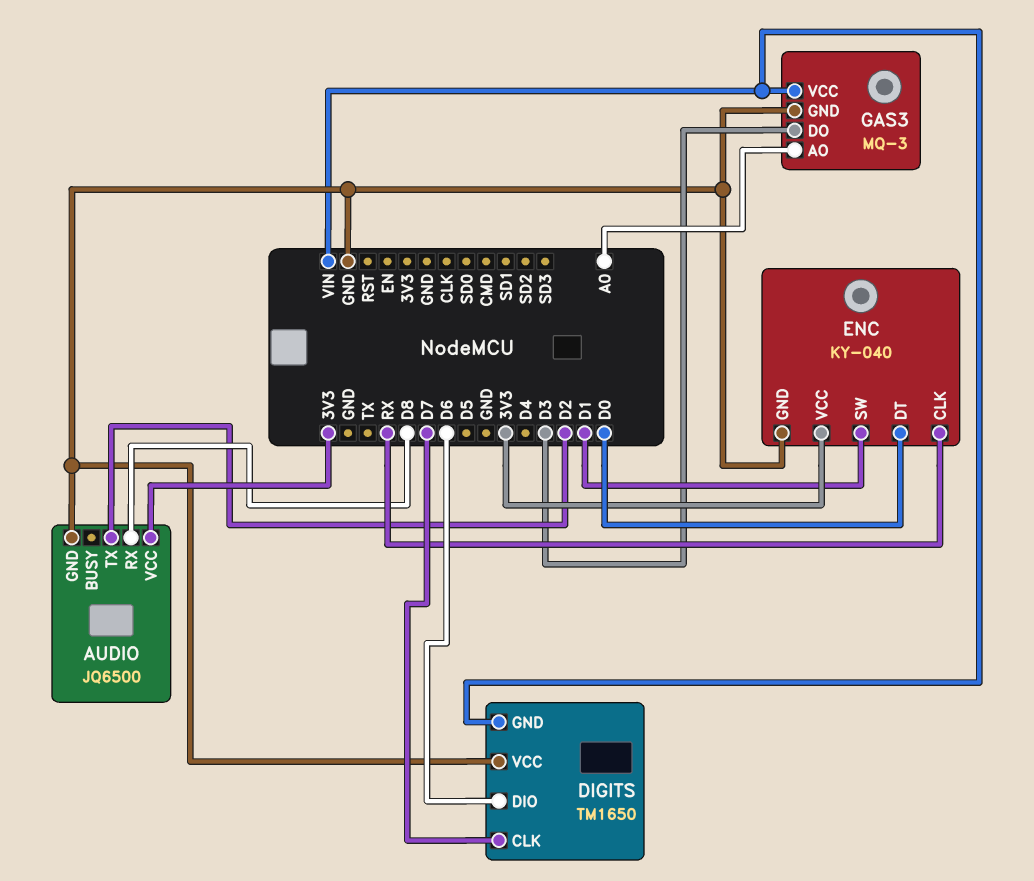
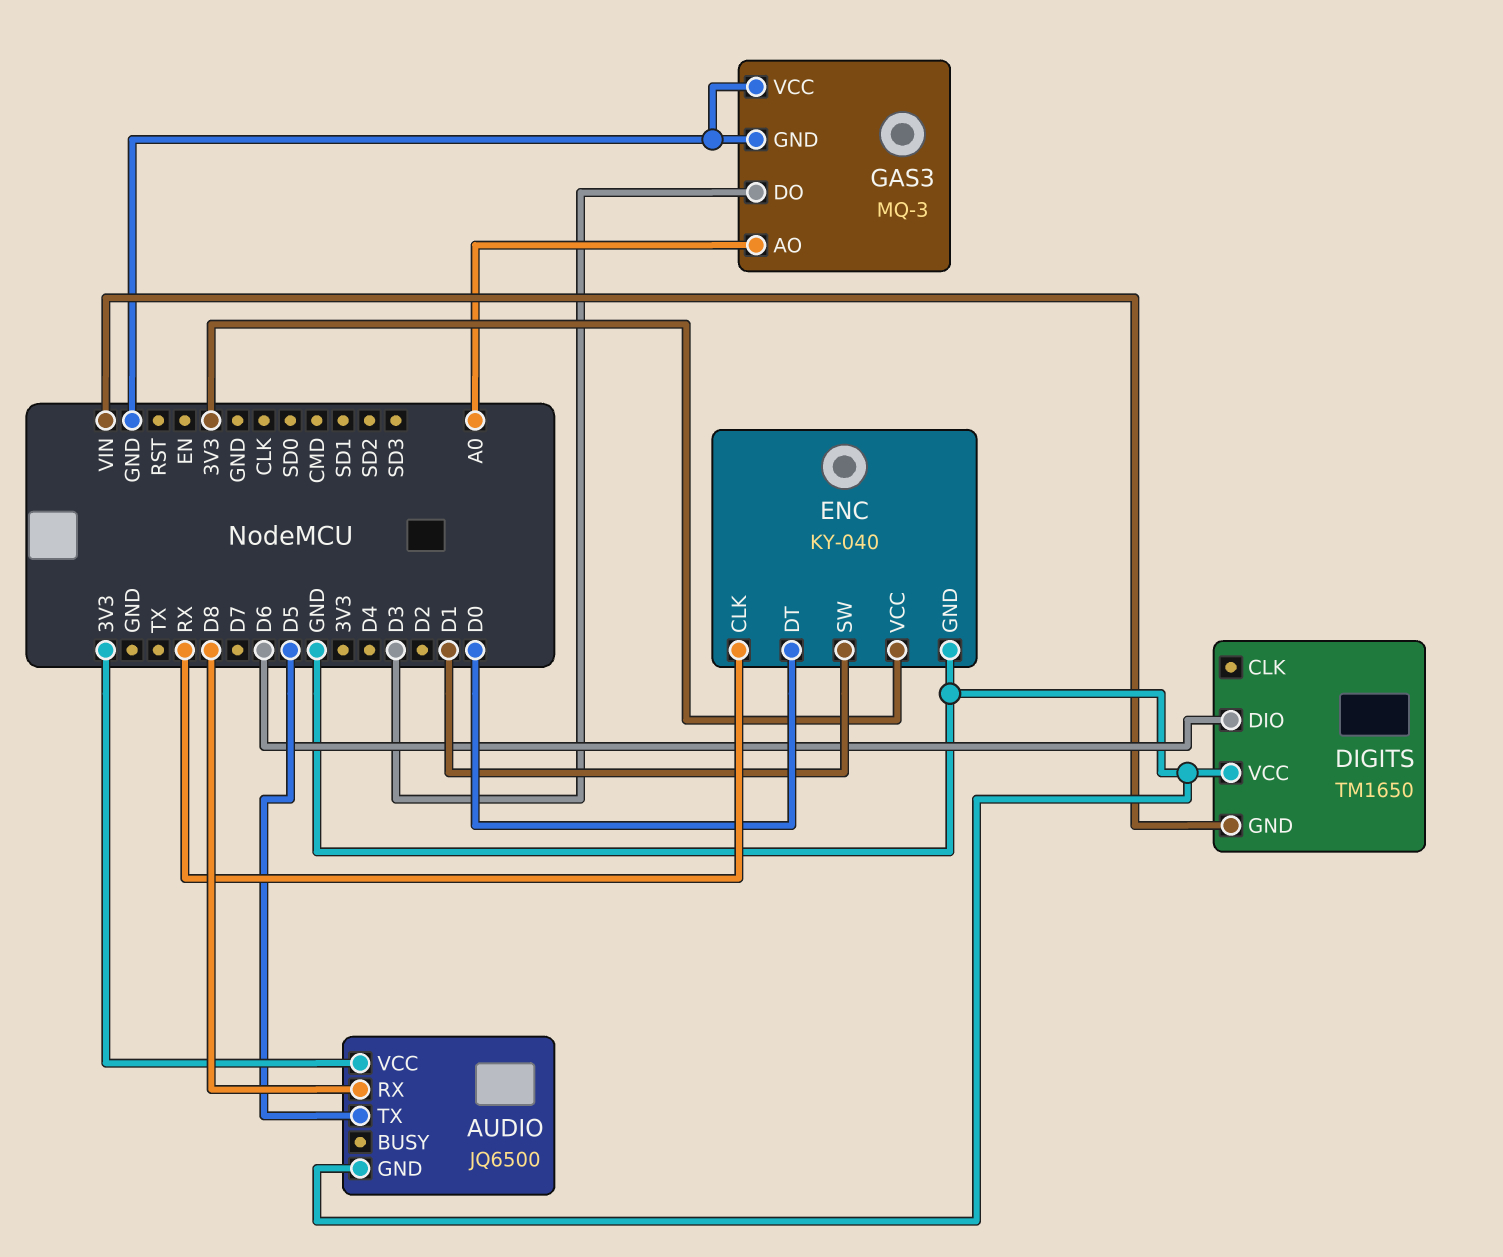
AUDIO pin TX: D2 -> D5
DIGITS pin CLK: D7 -> none
GAS3 pin VCC: VIN -> GND

